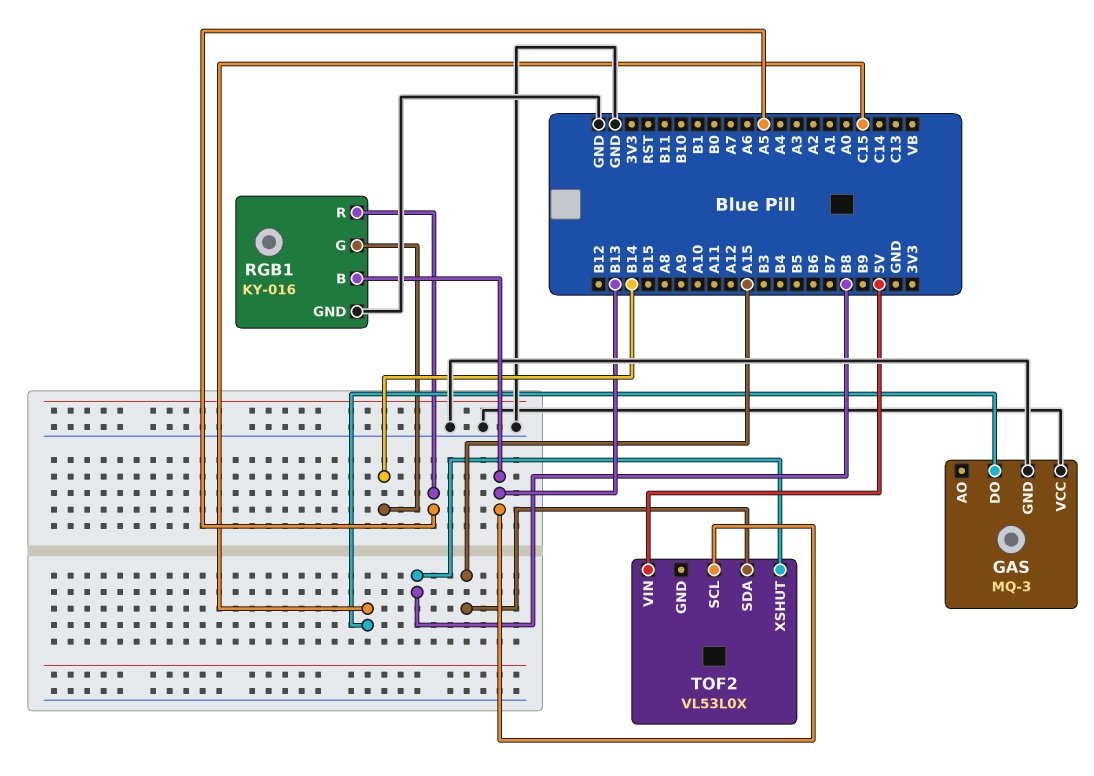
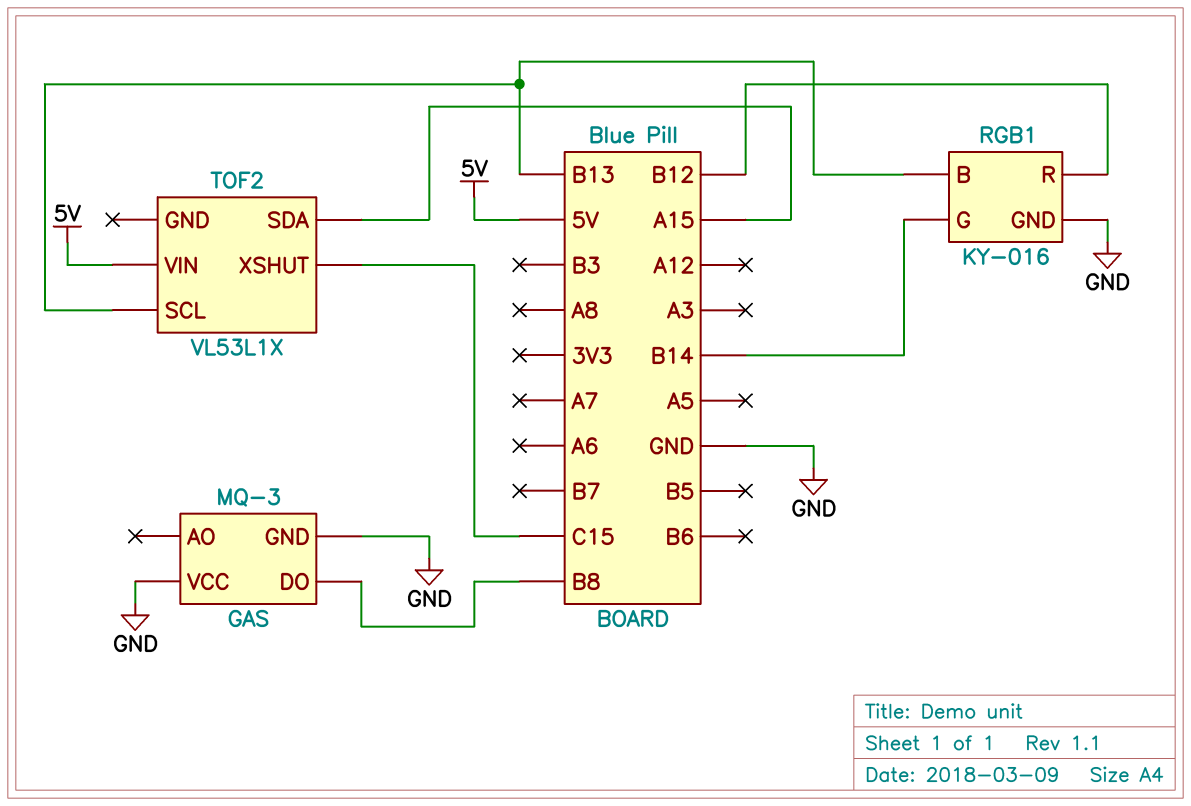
GAS pin DO: C15 -> B8
RGB1 pin R: A5 -> B12
TOF2: VL53L0X -> VL53L1X
TOF2 pin XSHUT: B8 -> C15

